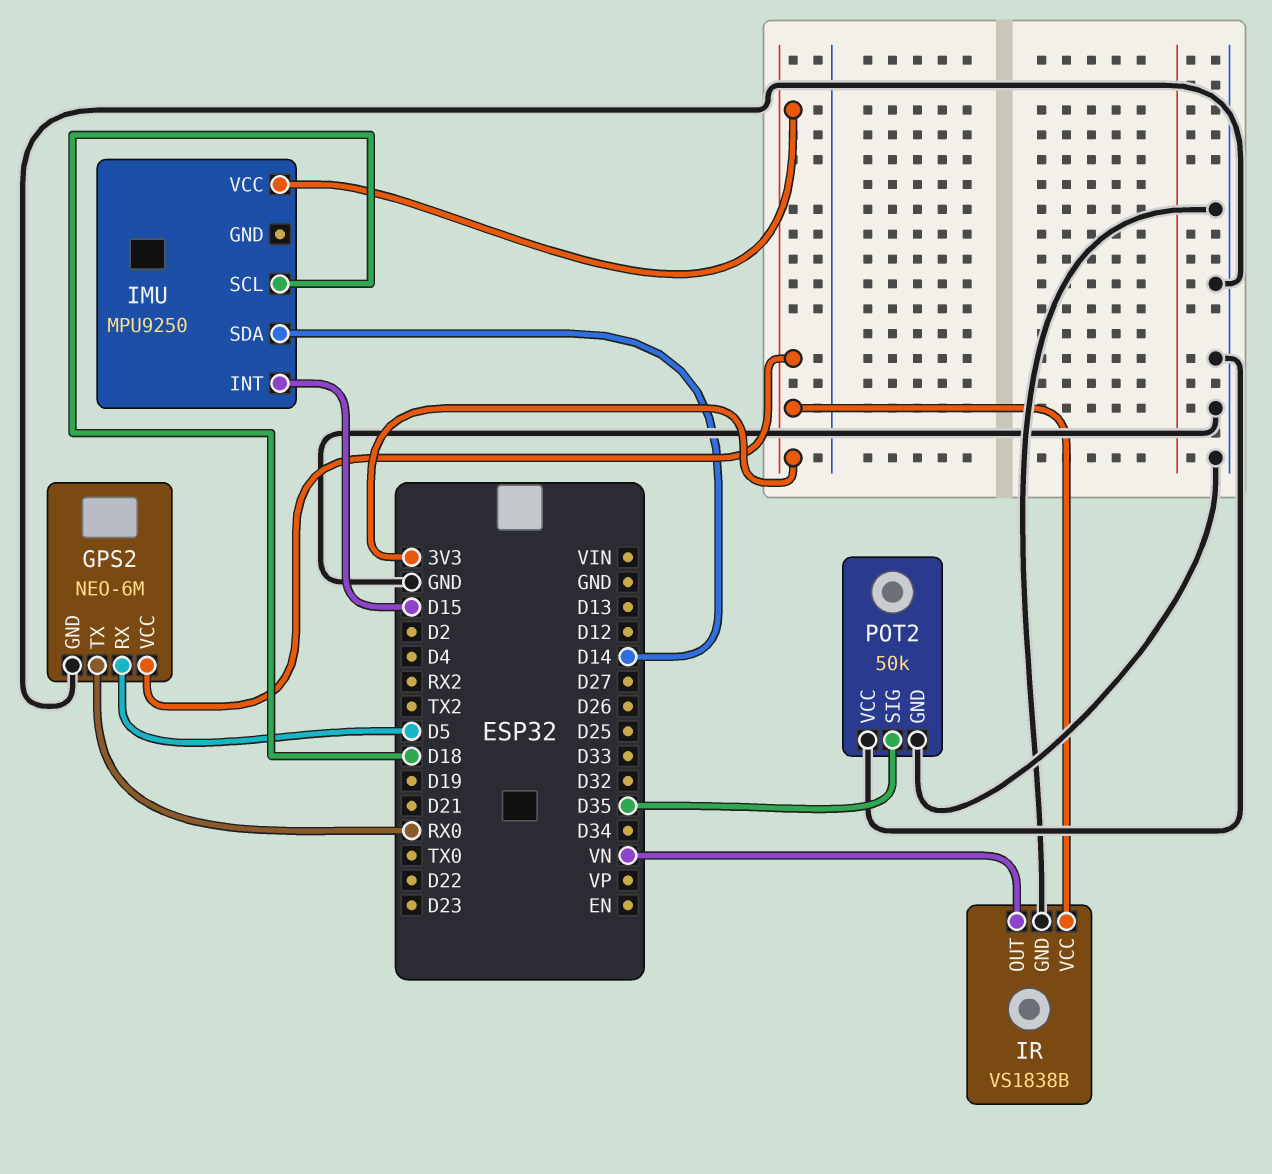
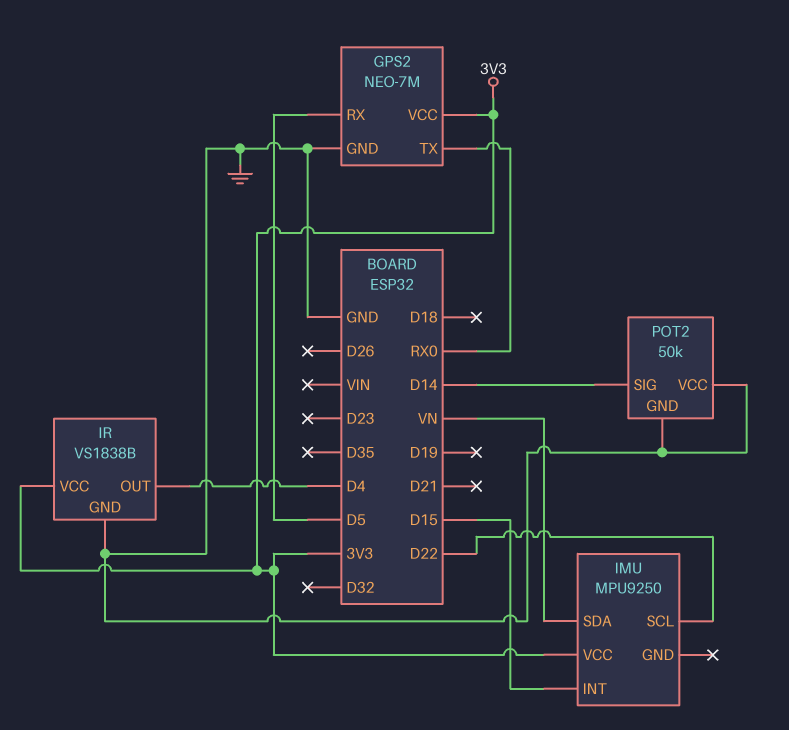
GPS2: NEO-6M -> NEO-7M
IMU pin SCL: D18 -> D22
IMU pin SDA: D14 -> VN
IR pin OUT: VN -> D4
POT2 pin SIG: D35 -> D14

